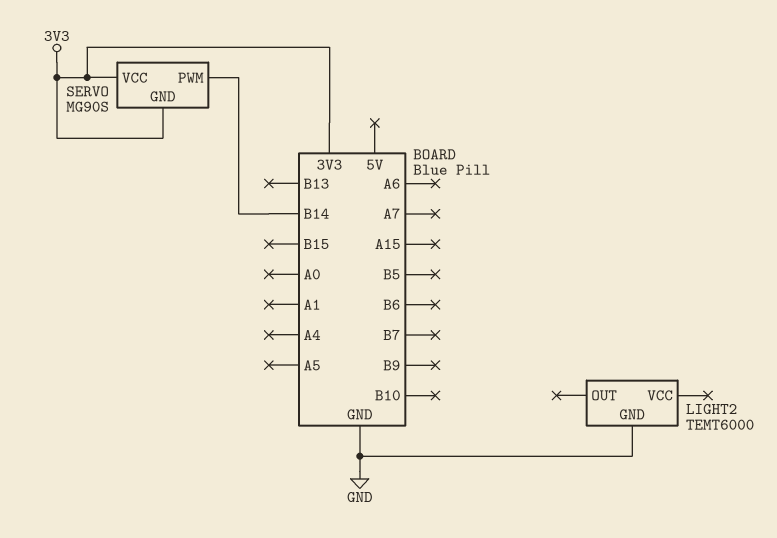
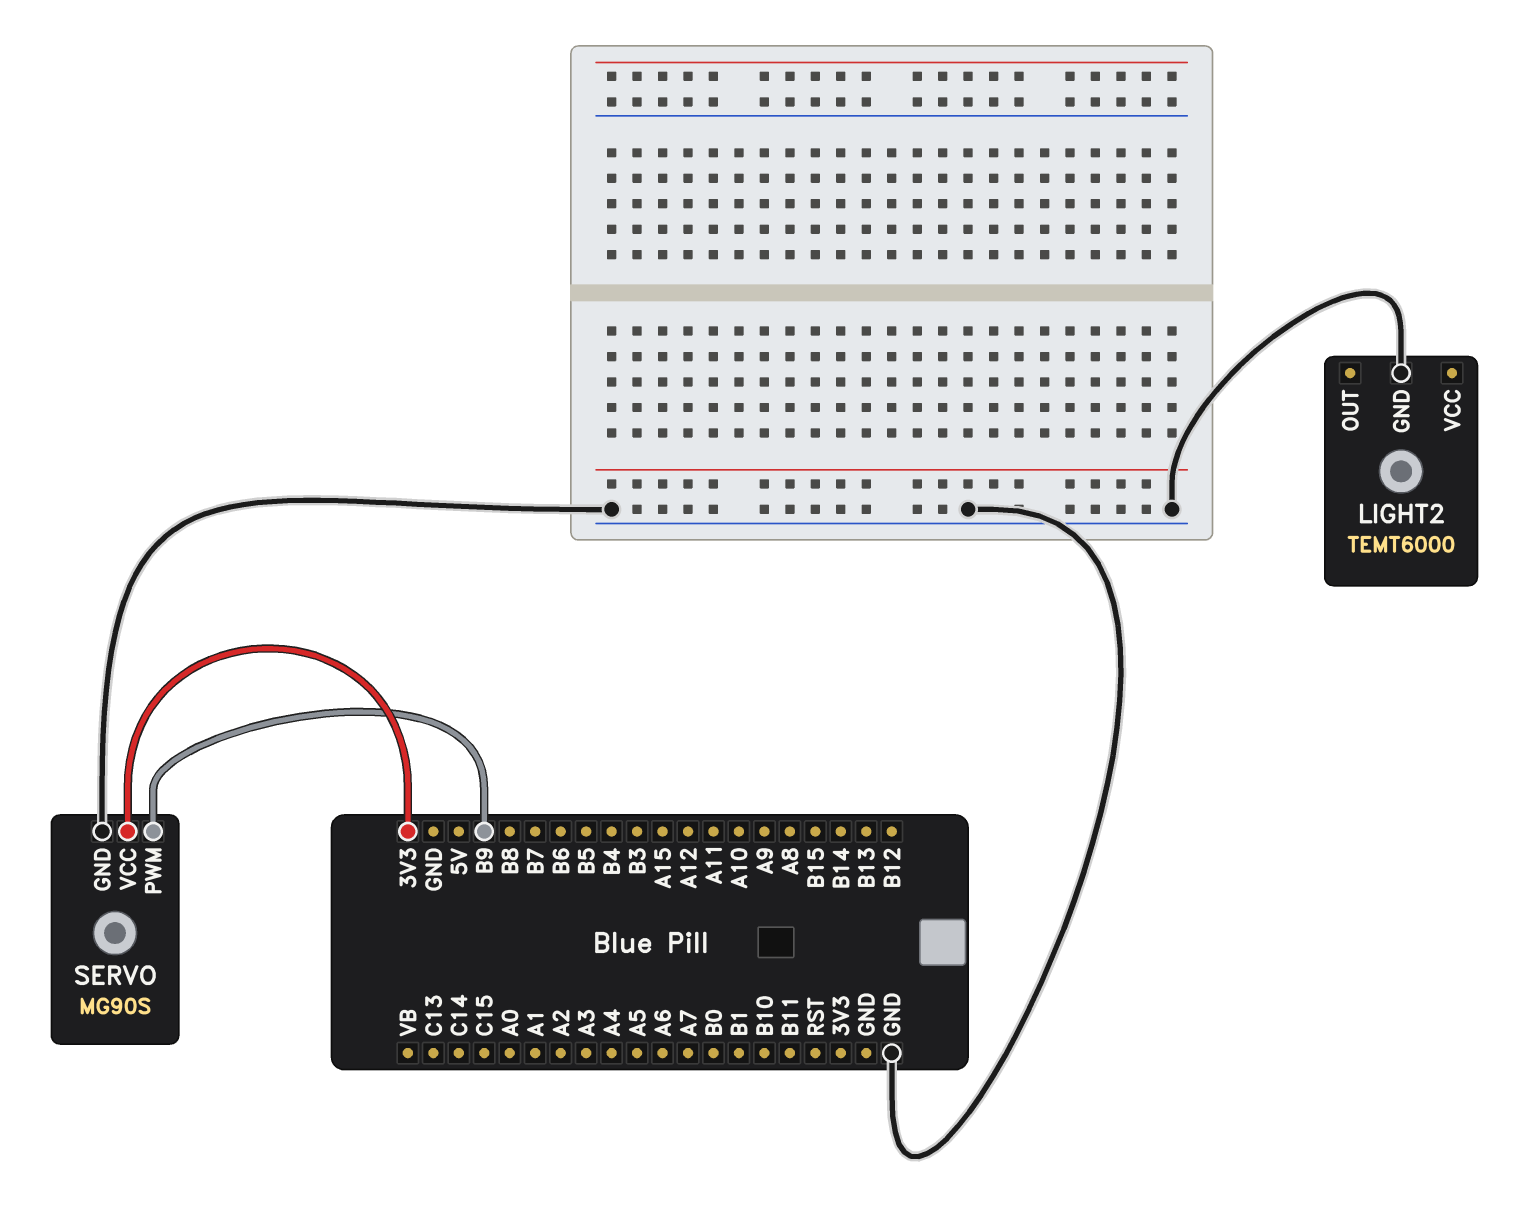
SERVO pin GND: 3V3 -> GND
SERVO pin PWM: B14 -> B9

